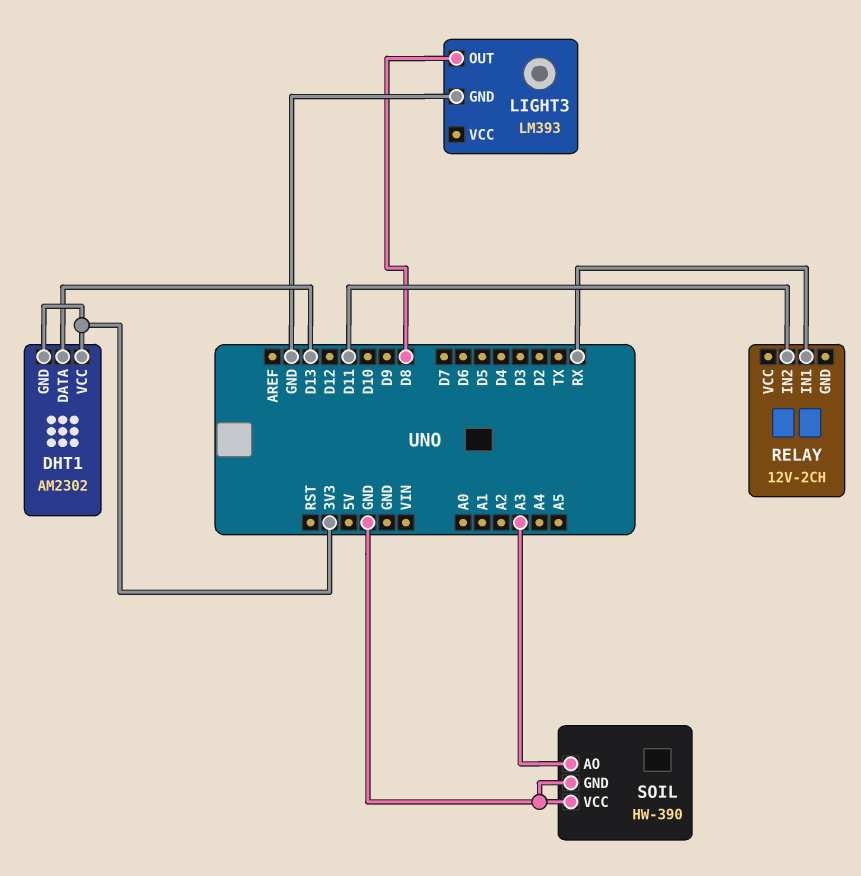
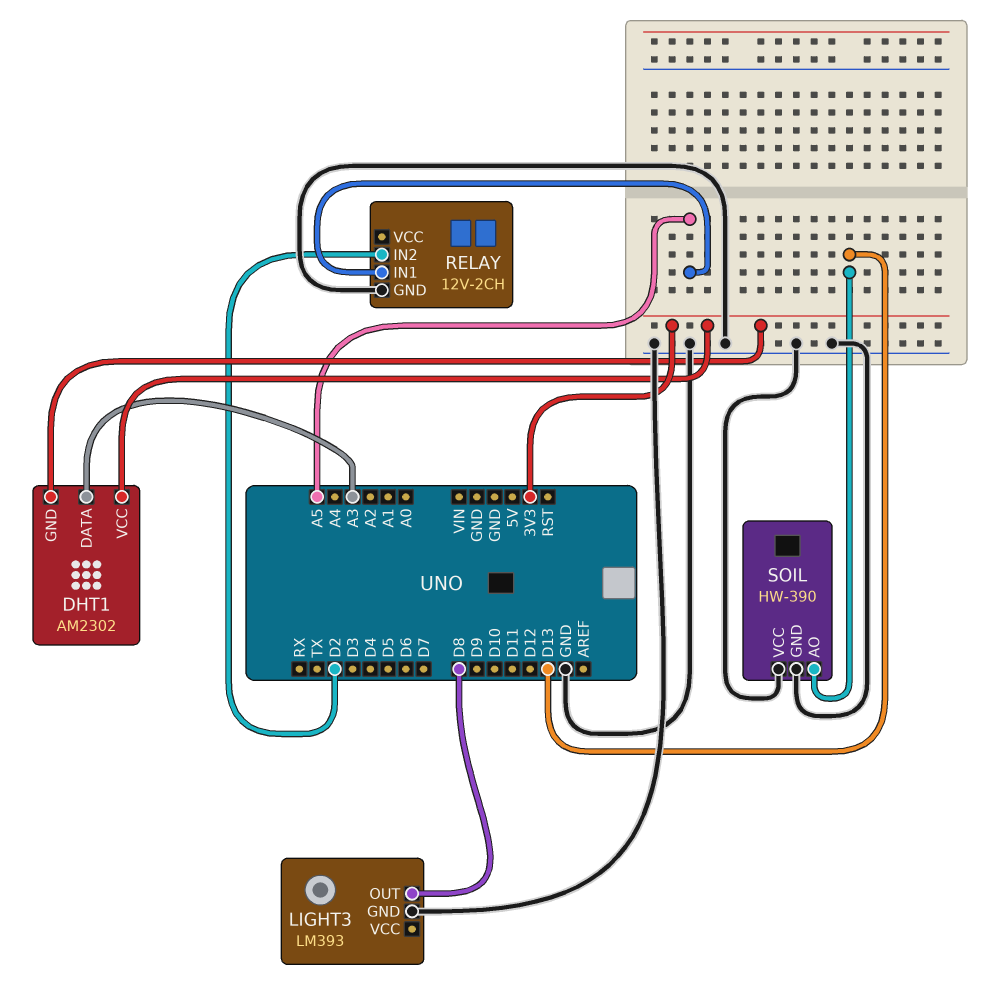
DHT1 pin DATA: D13 -> A3
RELAY pin GND: none -> GND
RELAY pin IN1: RX -> A5
RELAY pin IN2: D11 -> D2
SOIL pin AO: A3 -> D13

